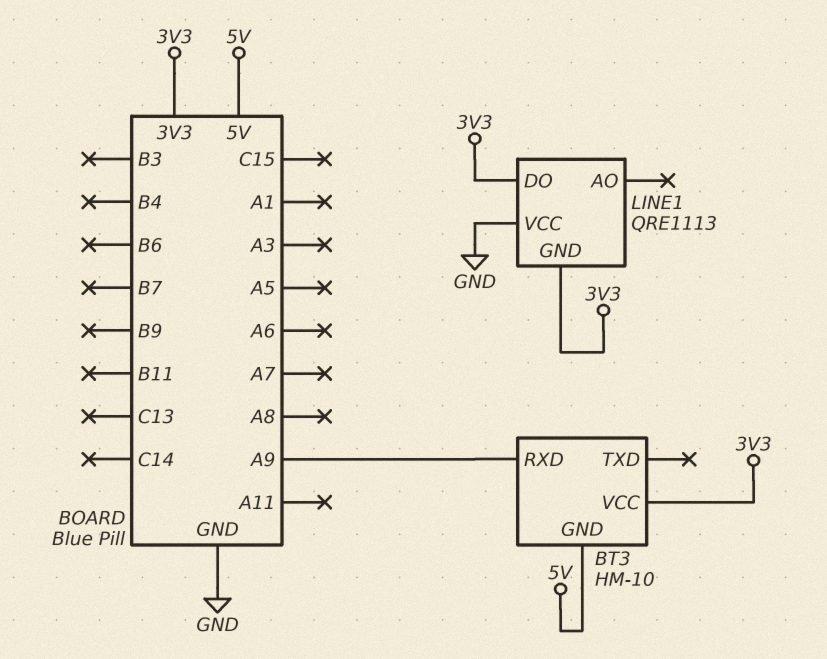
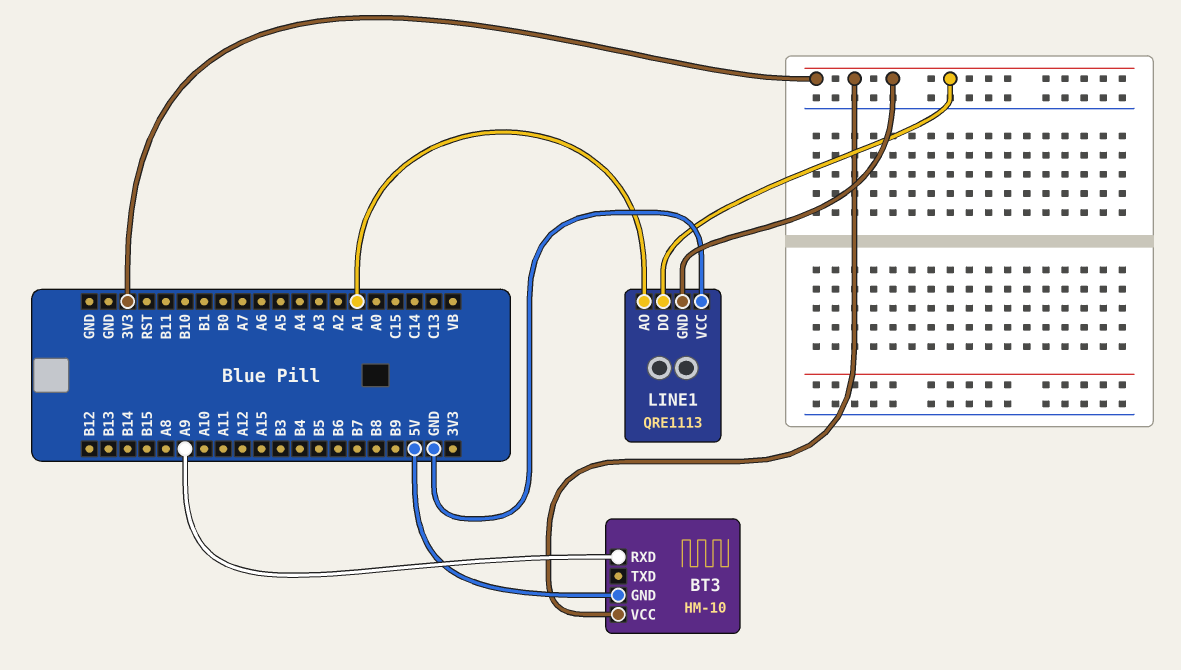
LINE1 pin AO: none -> A1

